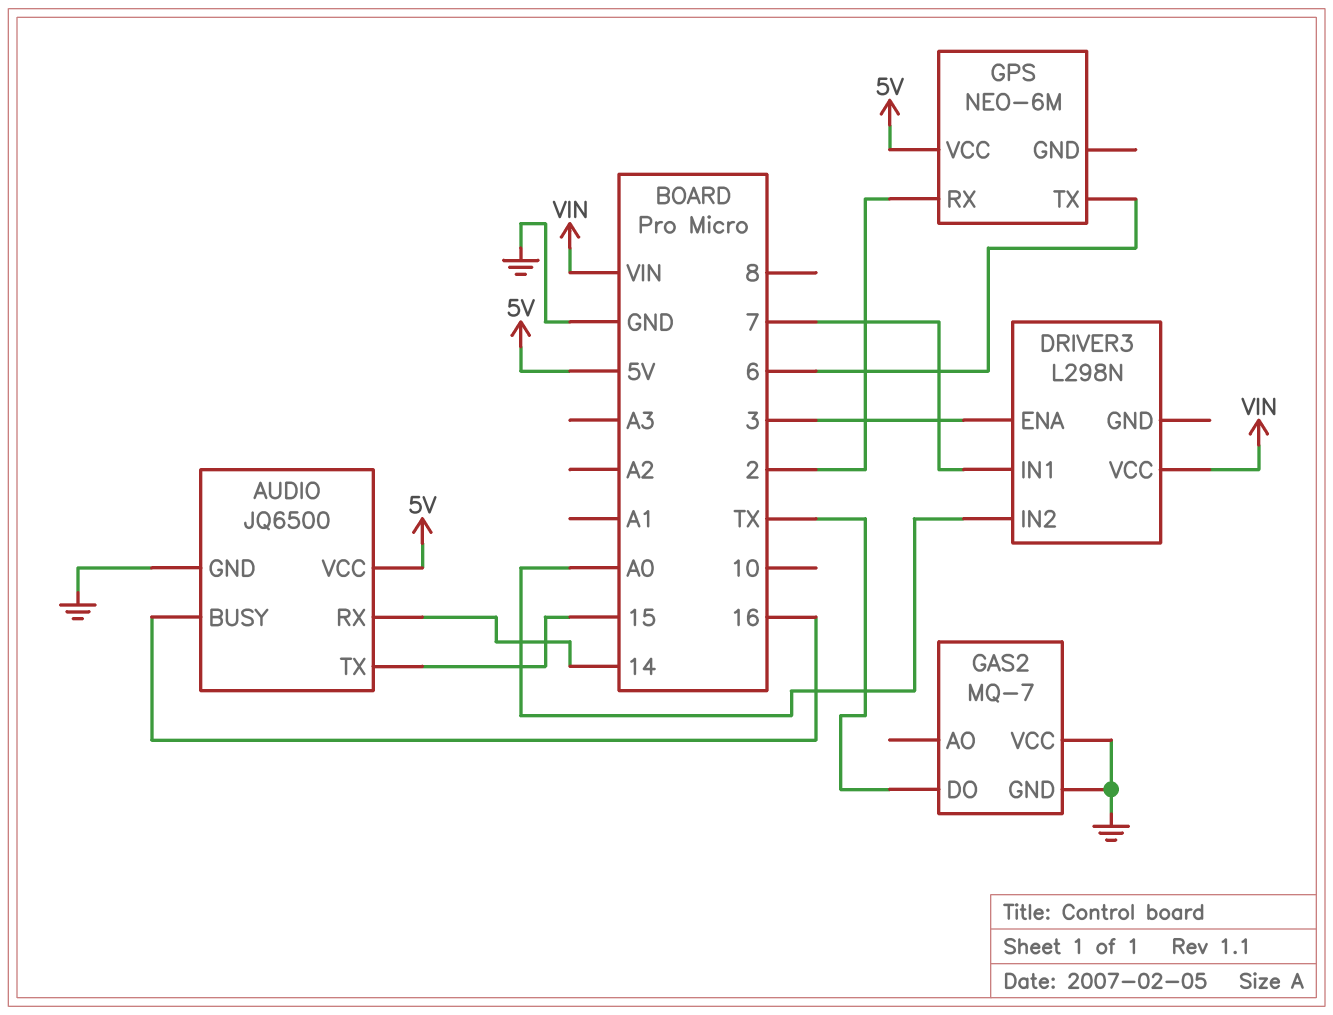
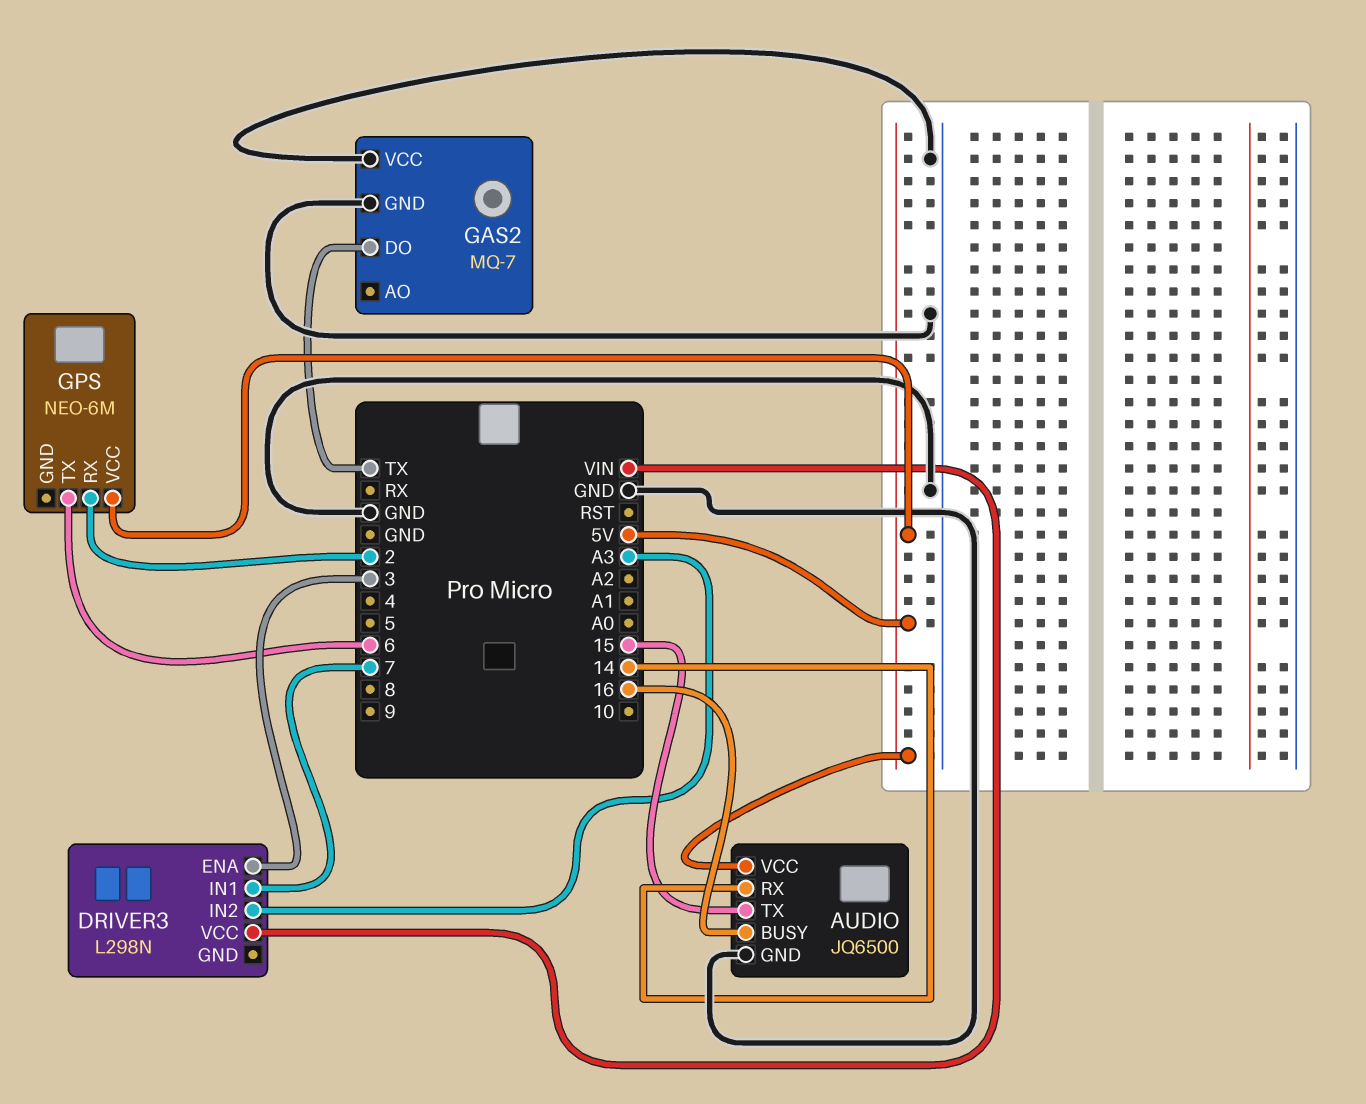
DRIVER3 pin IN2: A0 -> A3

